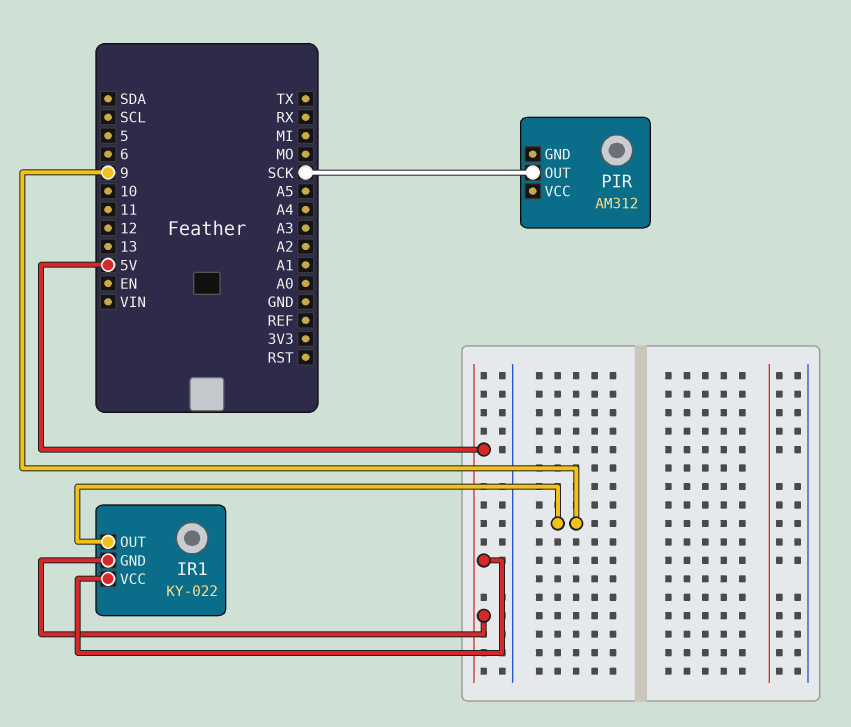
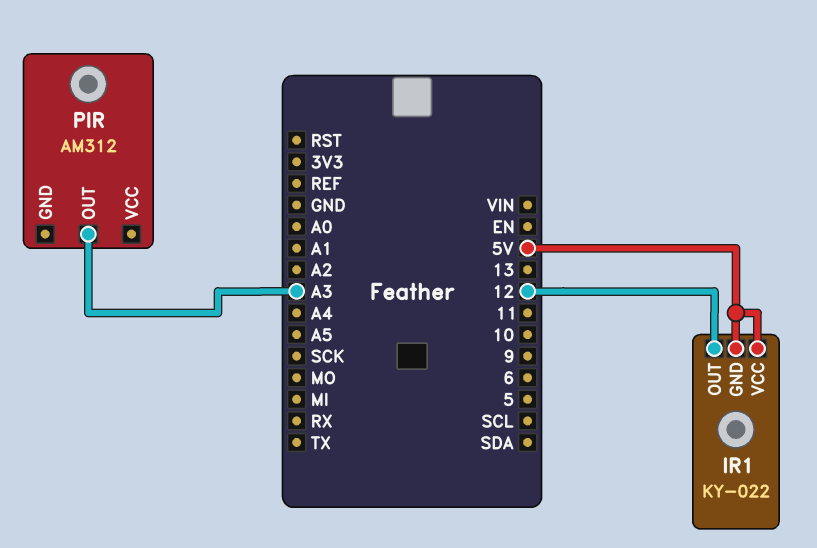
IR1 pin OUT: 9 -> 12
PIR pin OUT: SCK -> A3

